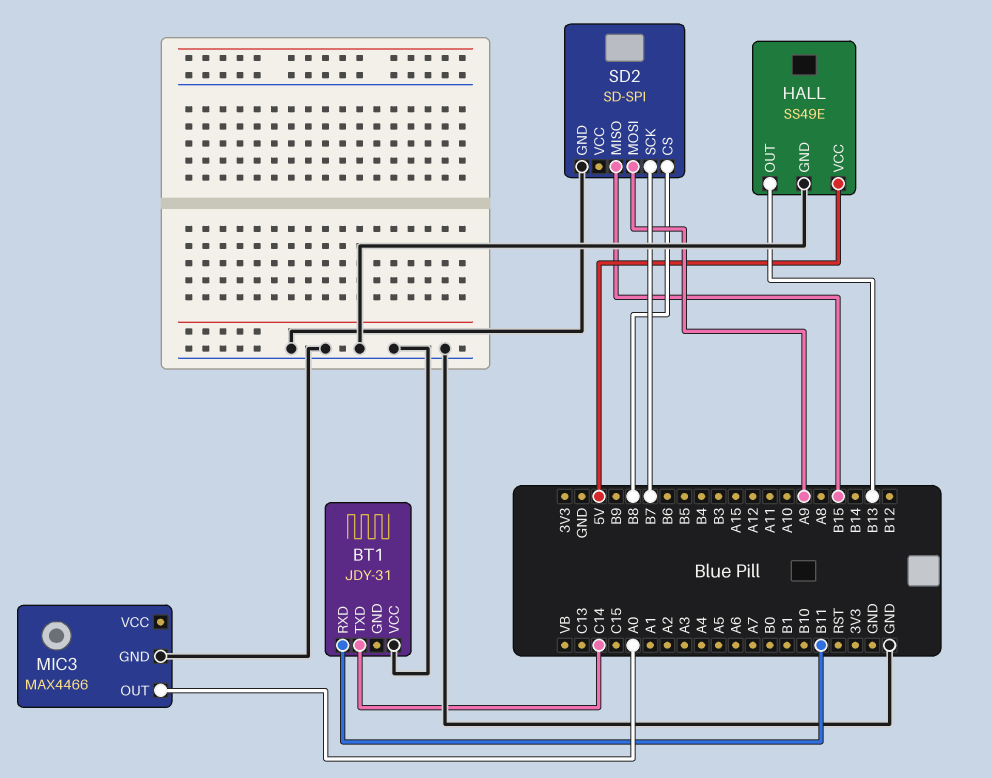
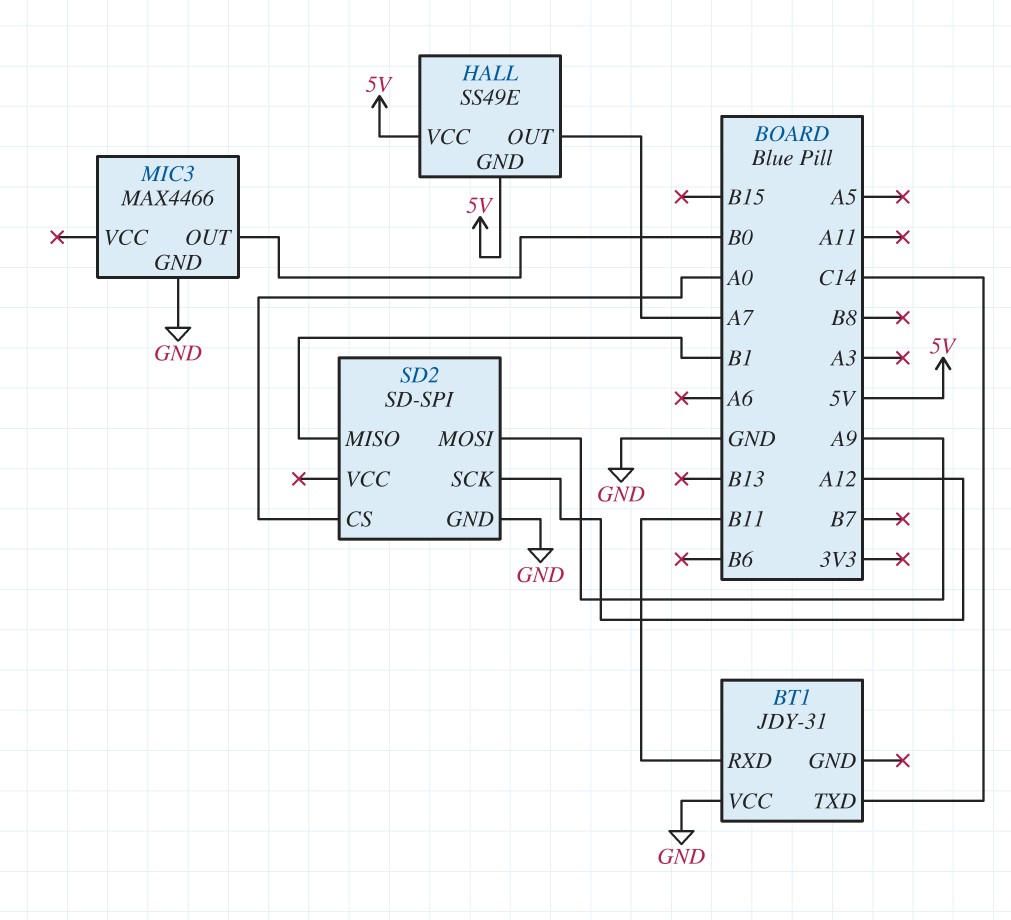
HALL pin GND: GND -> 5V
HALL pin OUT: B13 -> A7
MIC3 pin OUT: A0 -> B0
SD2 pin CS: B8 -> A0
SD2 pin MISO: B15 -> B1
SD2 pin SCK: B7 -> A12

